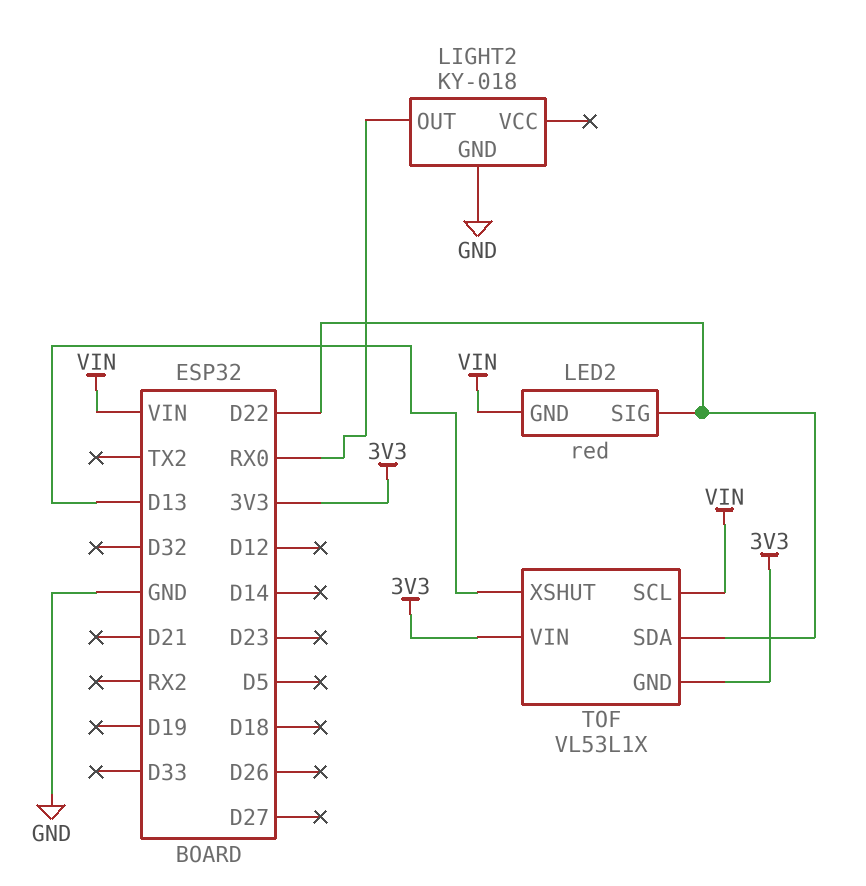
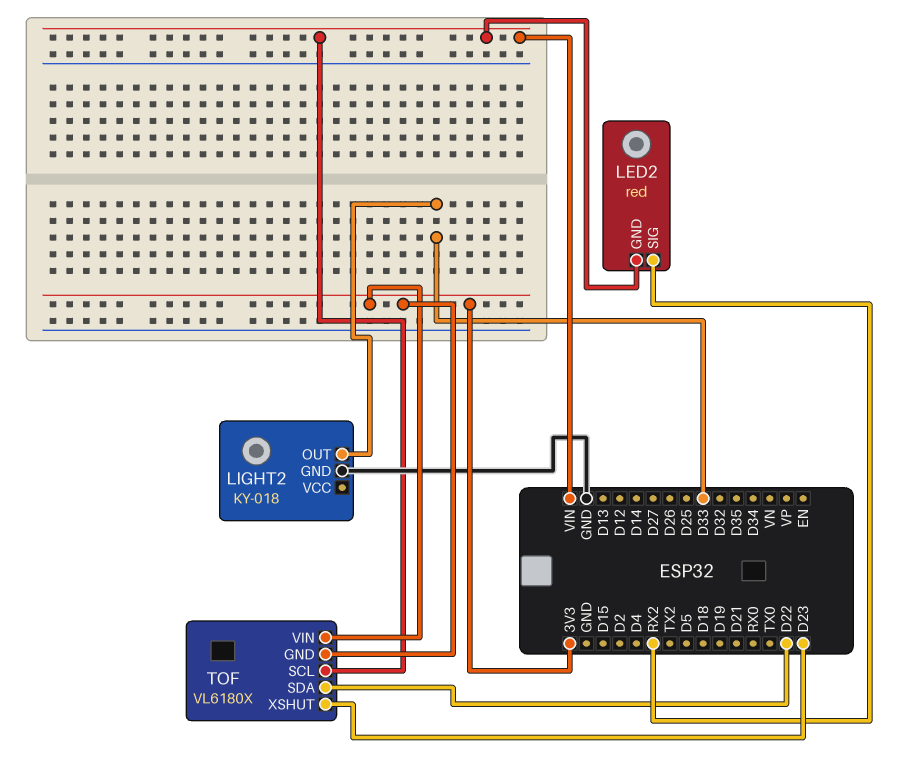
LED2 pin SIG: D22 -> RX2
LIGHT2 pin OUT: RX0 -> D33
TOF: VL53L1X -> VL6180X
TOF pin XSHUT: D13 -> D23

